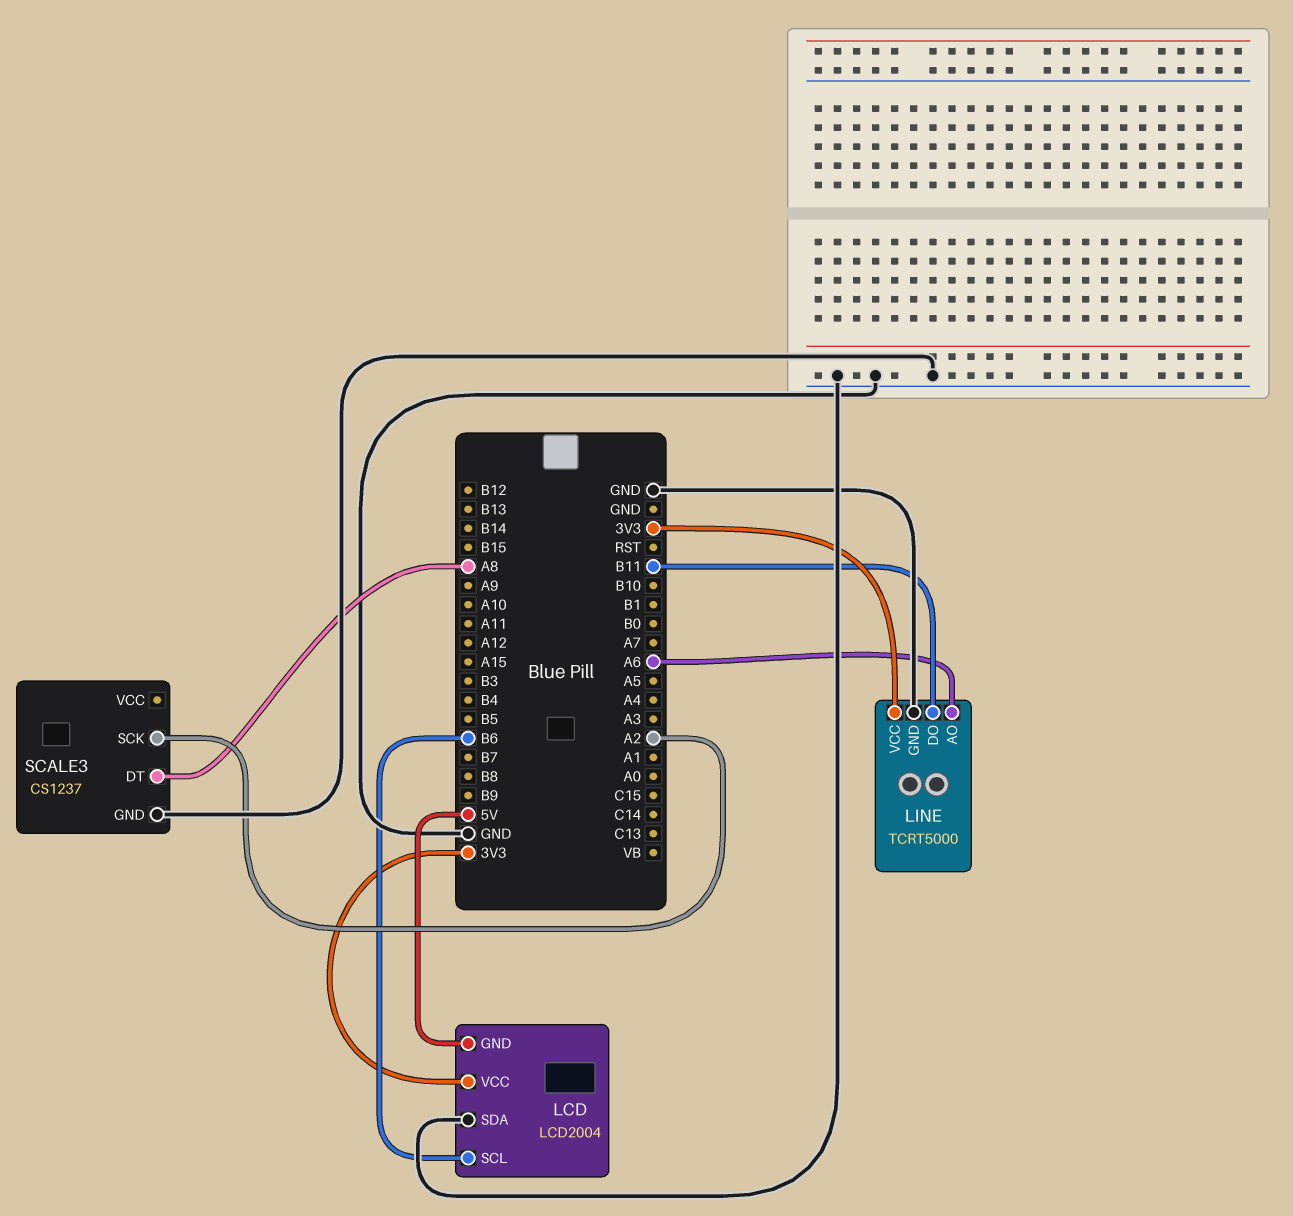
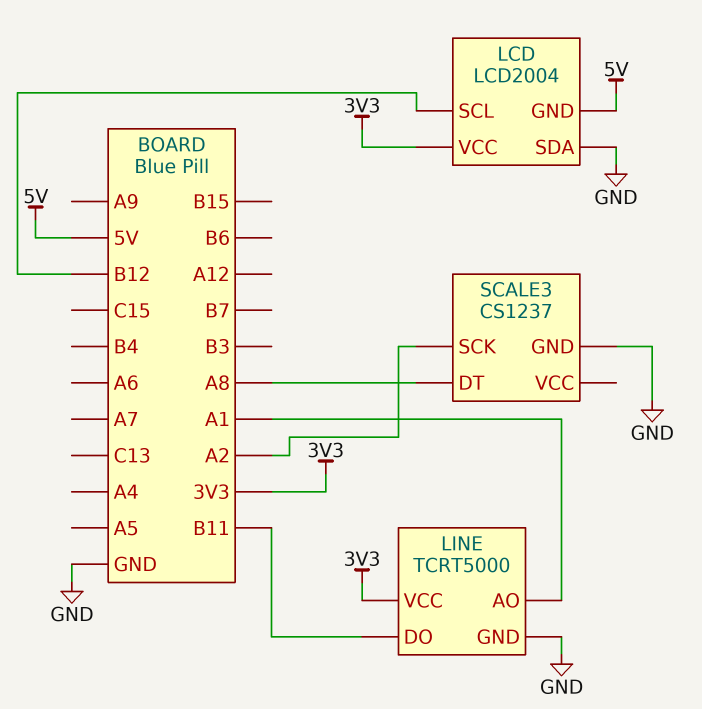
LCD pin SCL: B6 -> B12
LINE pin AO: A6 -> A1

